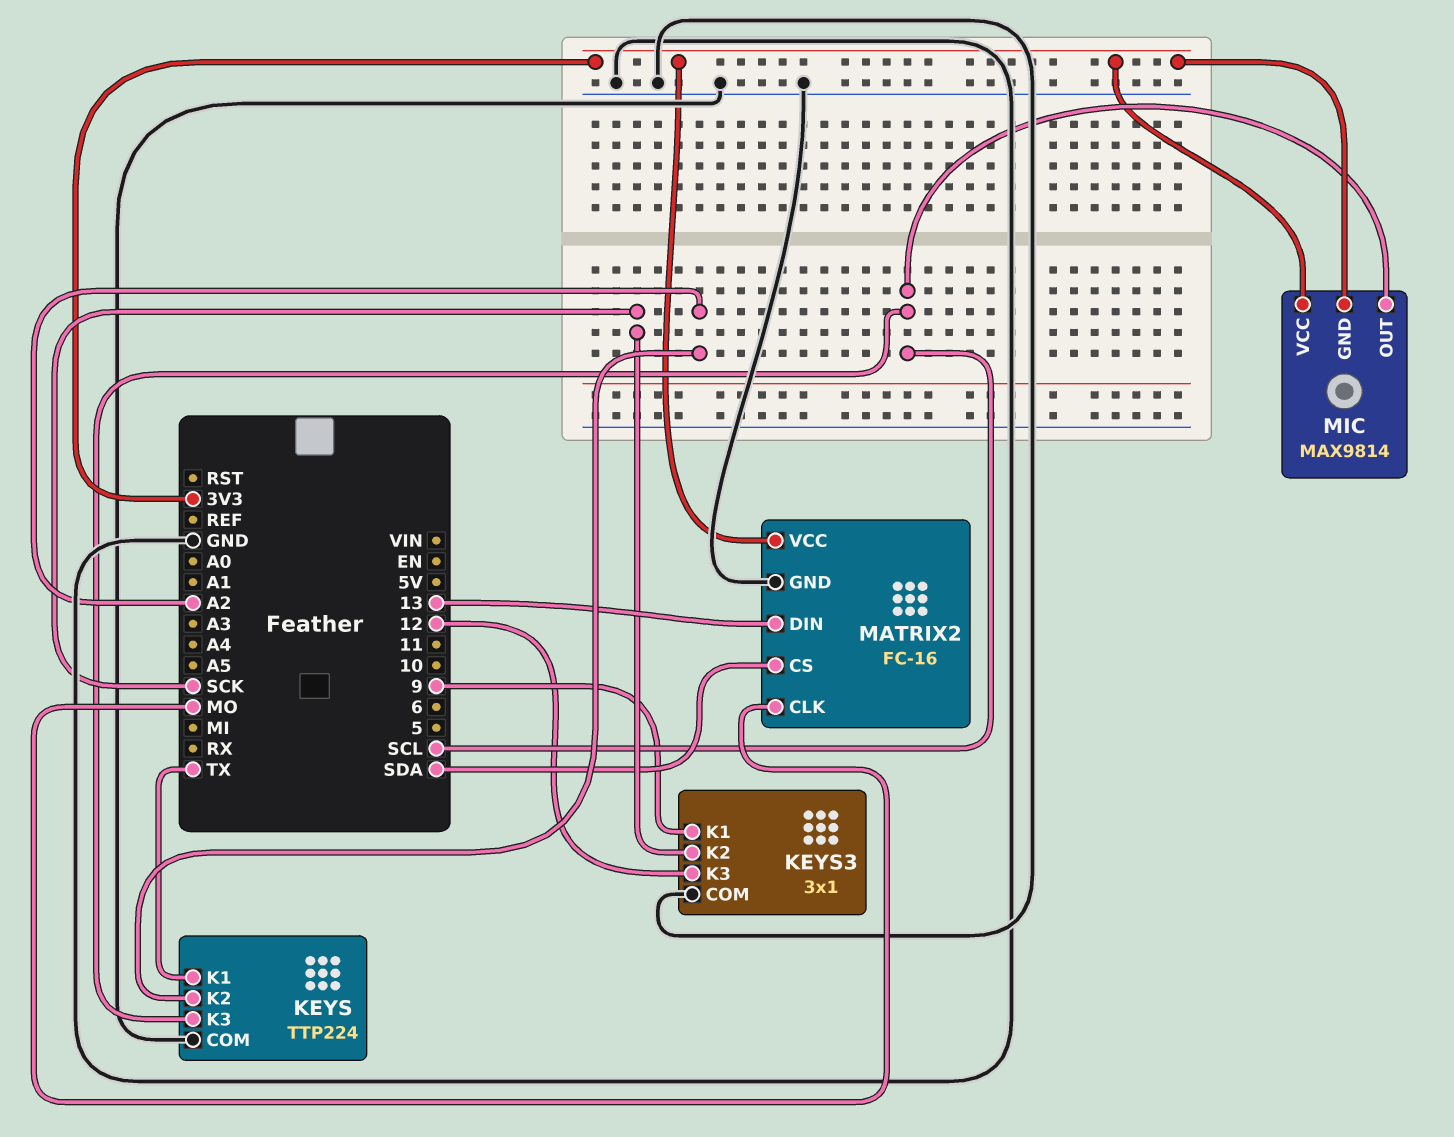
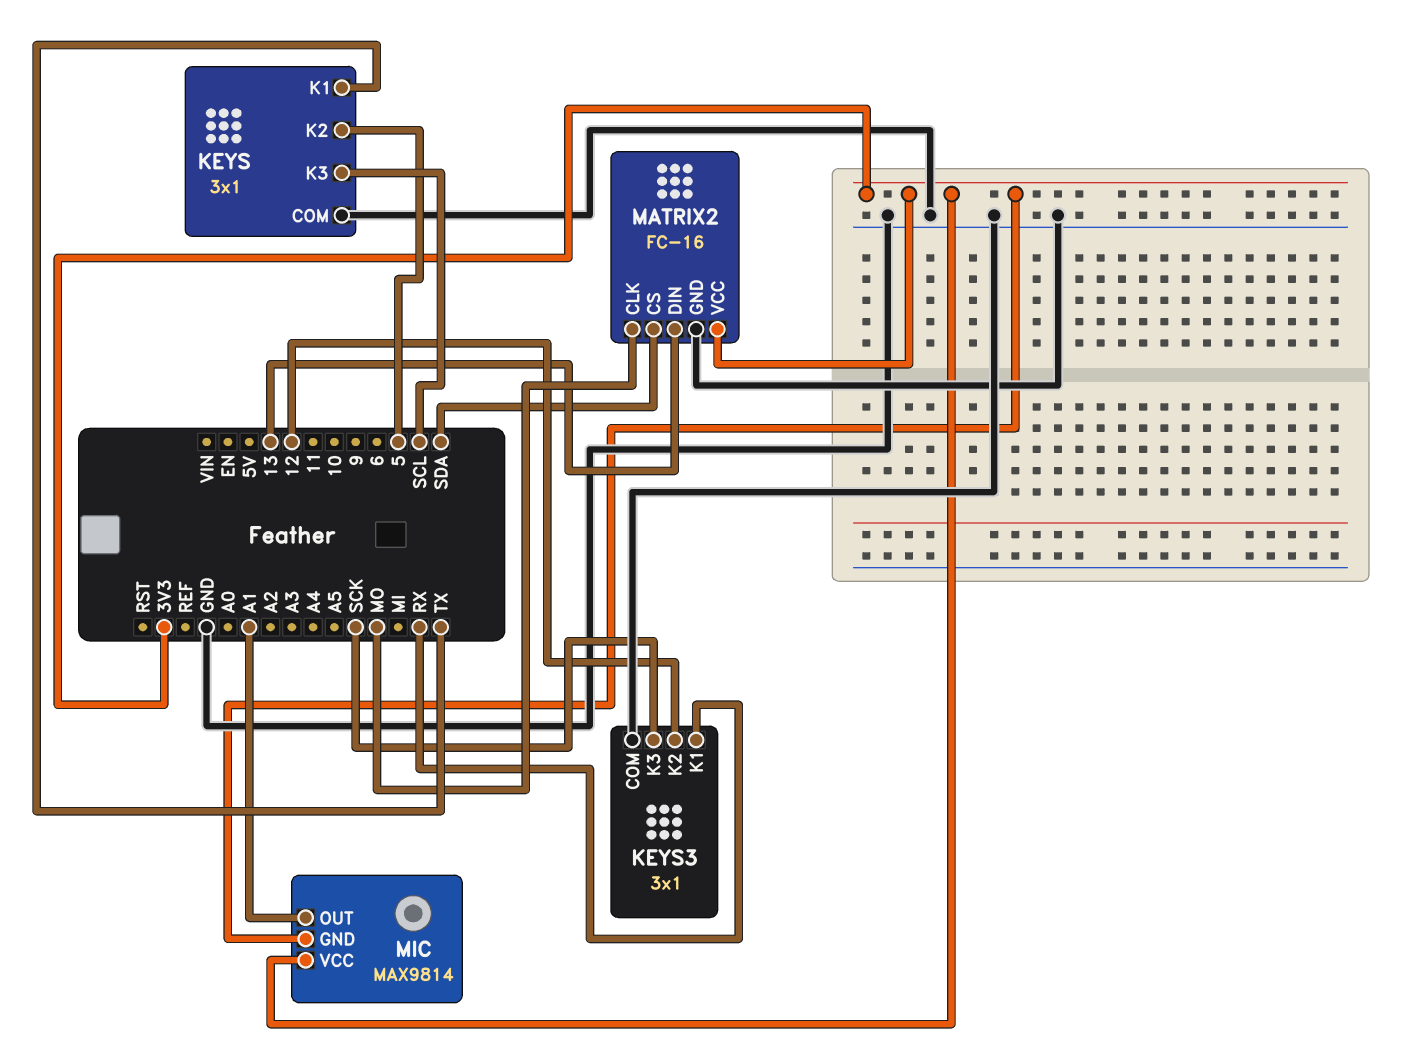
KEYS: TTP224 -> 3x1
KEYS pin K2: A2 -> 5
KEYS3 pin K1: 9 -> RX
KEYS3 pin K2: SCK -> 12
KEYS3 pin K3: 12 -> SCK
MIC pin OUT: SCL -> A1

